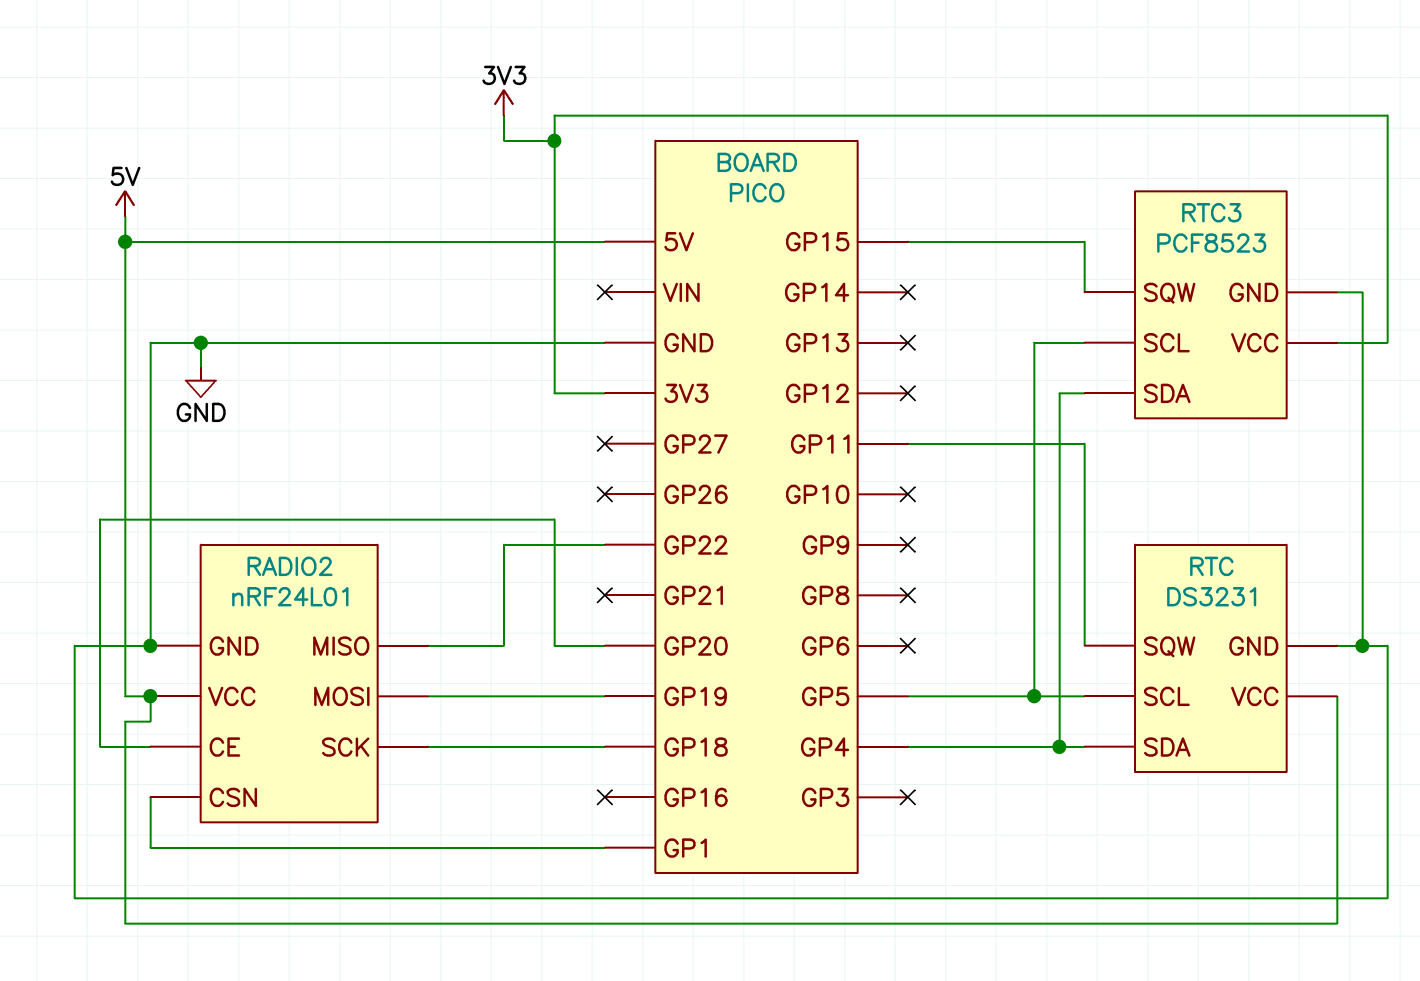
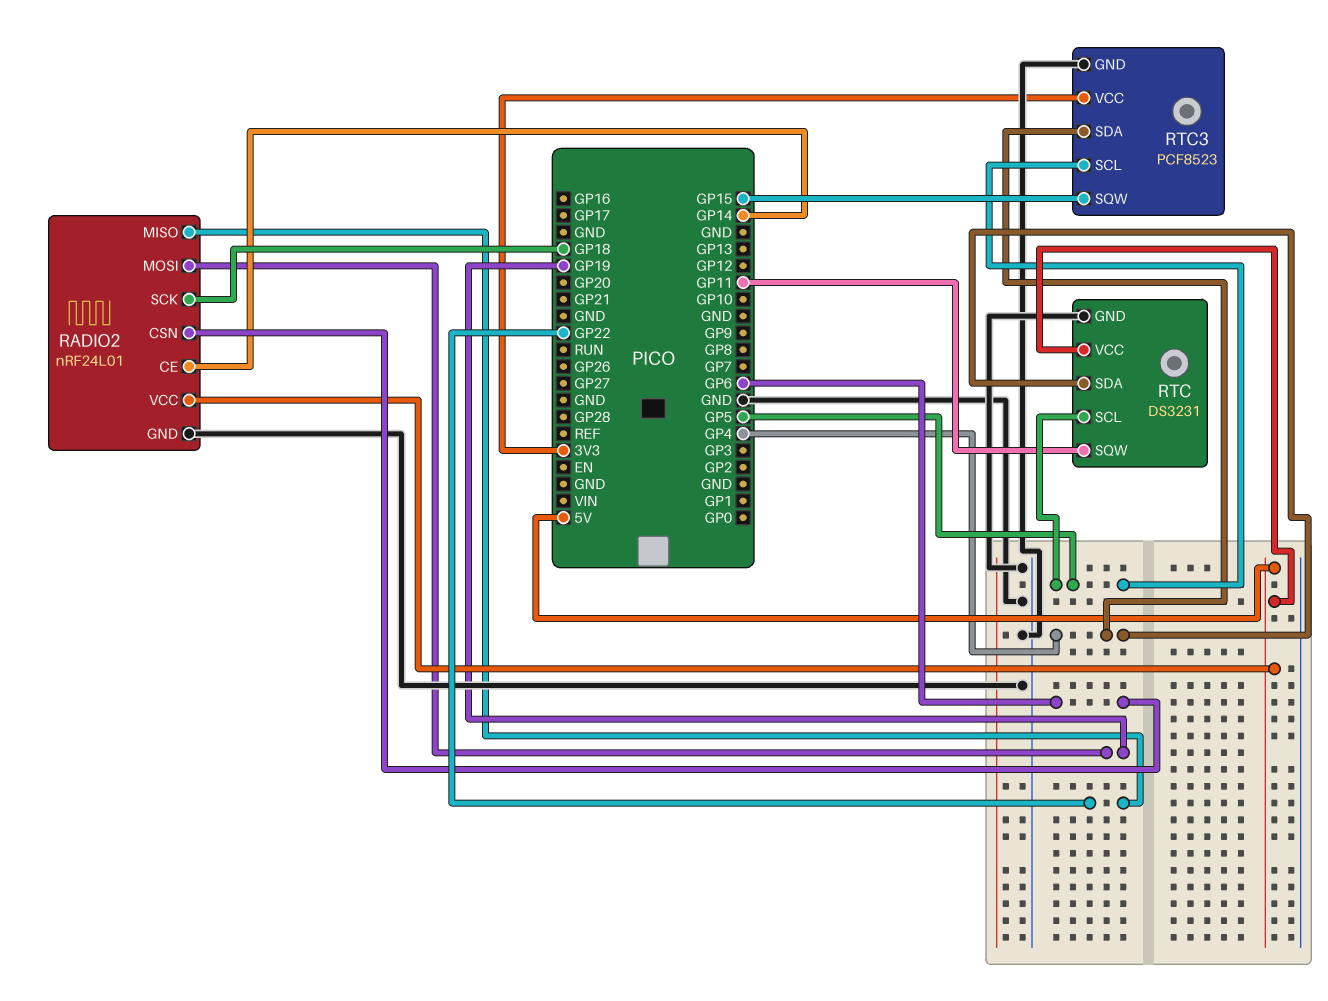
RADIO2 pin CE: GP20 -> GP14
RADIO2 pin CSN: GP1 -> GP6

